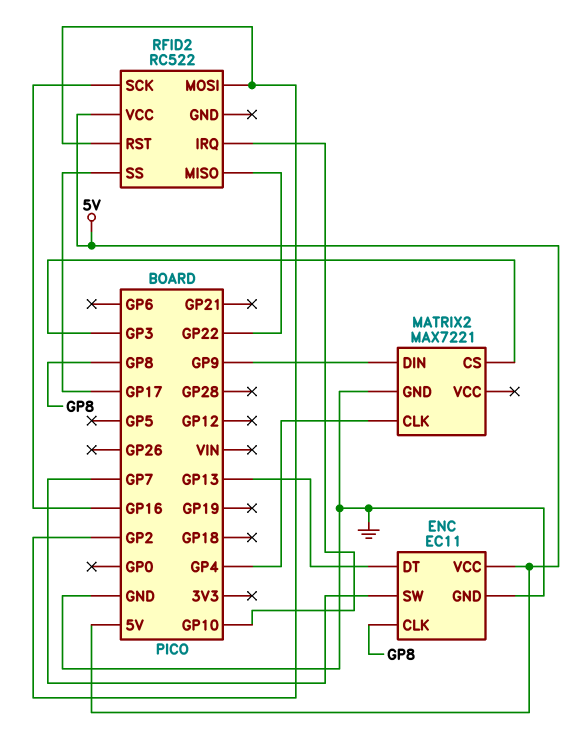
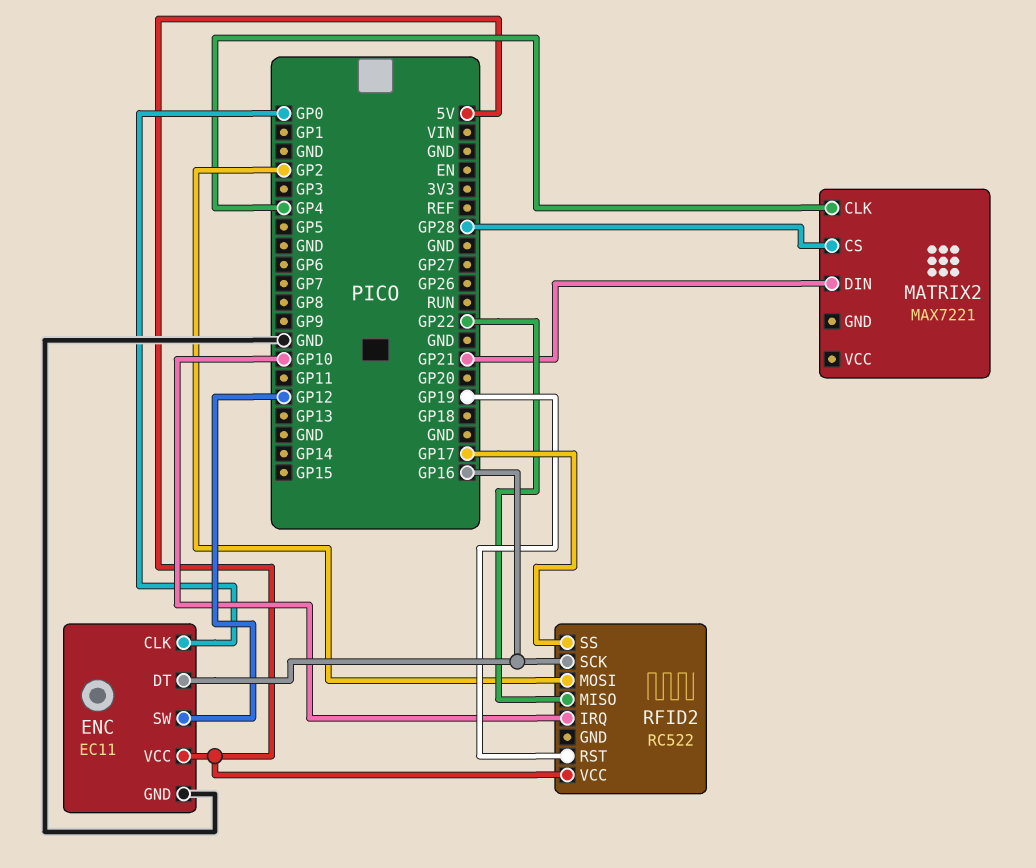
ENC pin CLK: GP8 -> GP0
ENC pin DT: GP13 -> GP16
ENC pin SW: GP7 -> GP12
MATRIX2 pin CS: GP3 -> GP28
MATRIX2 pin DIN: GP9 -> GP21
MATRIX2 pin GND: GND -> none
RFID2 pin RST: GP2 -> GP19

